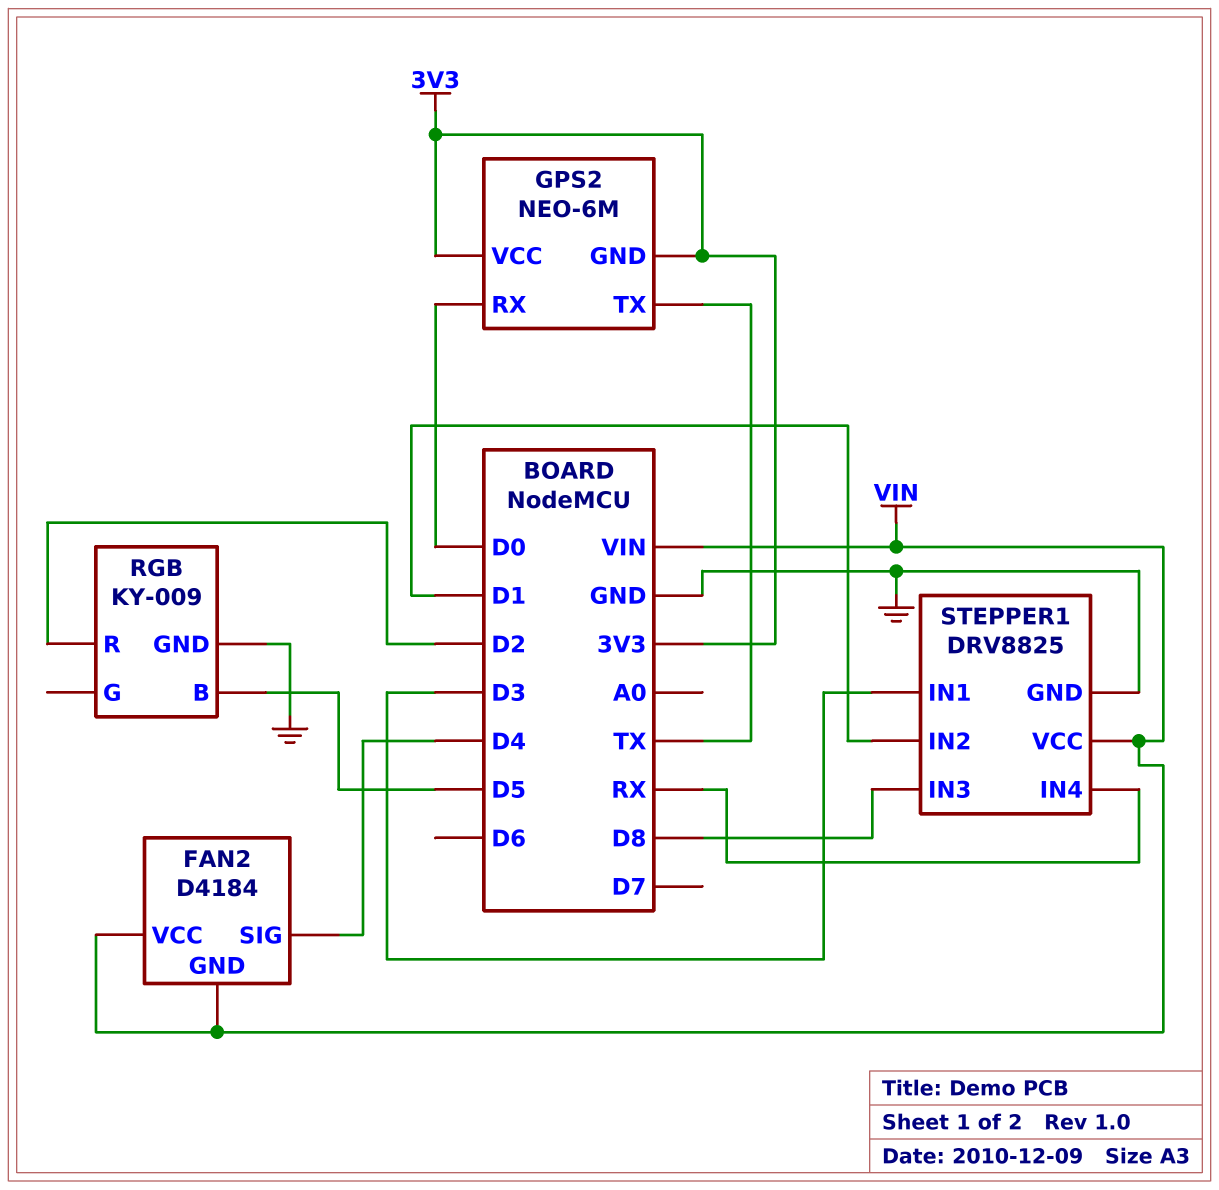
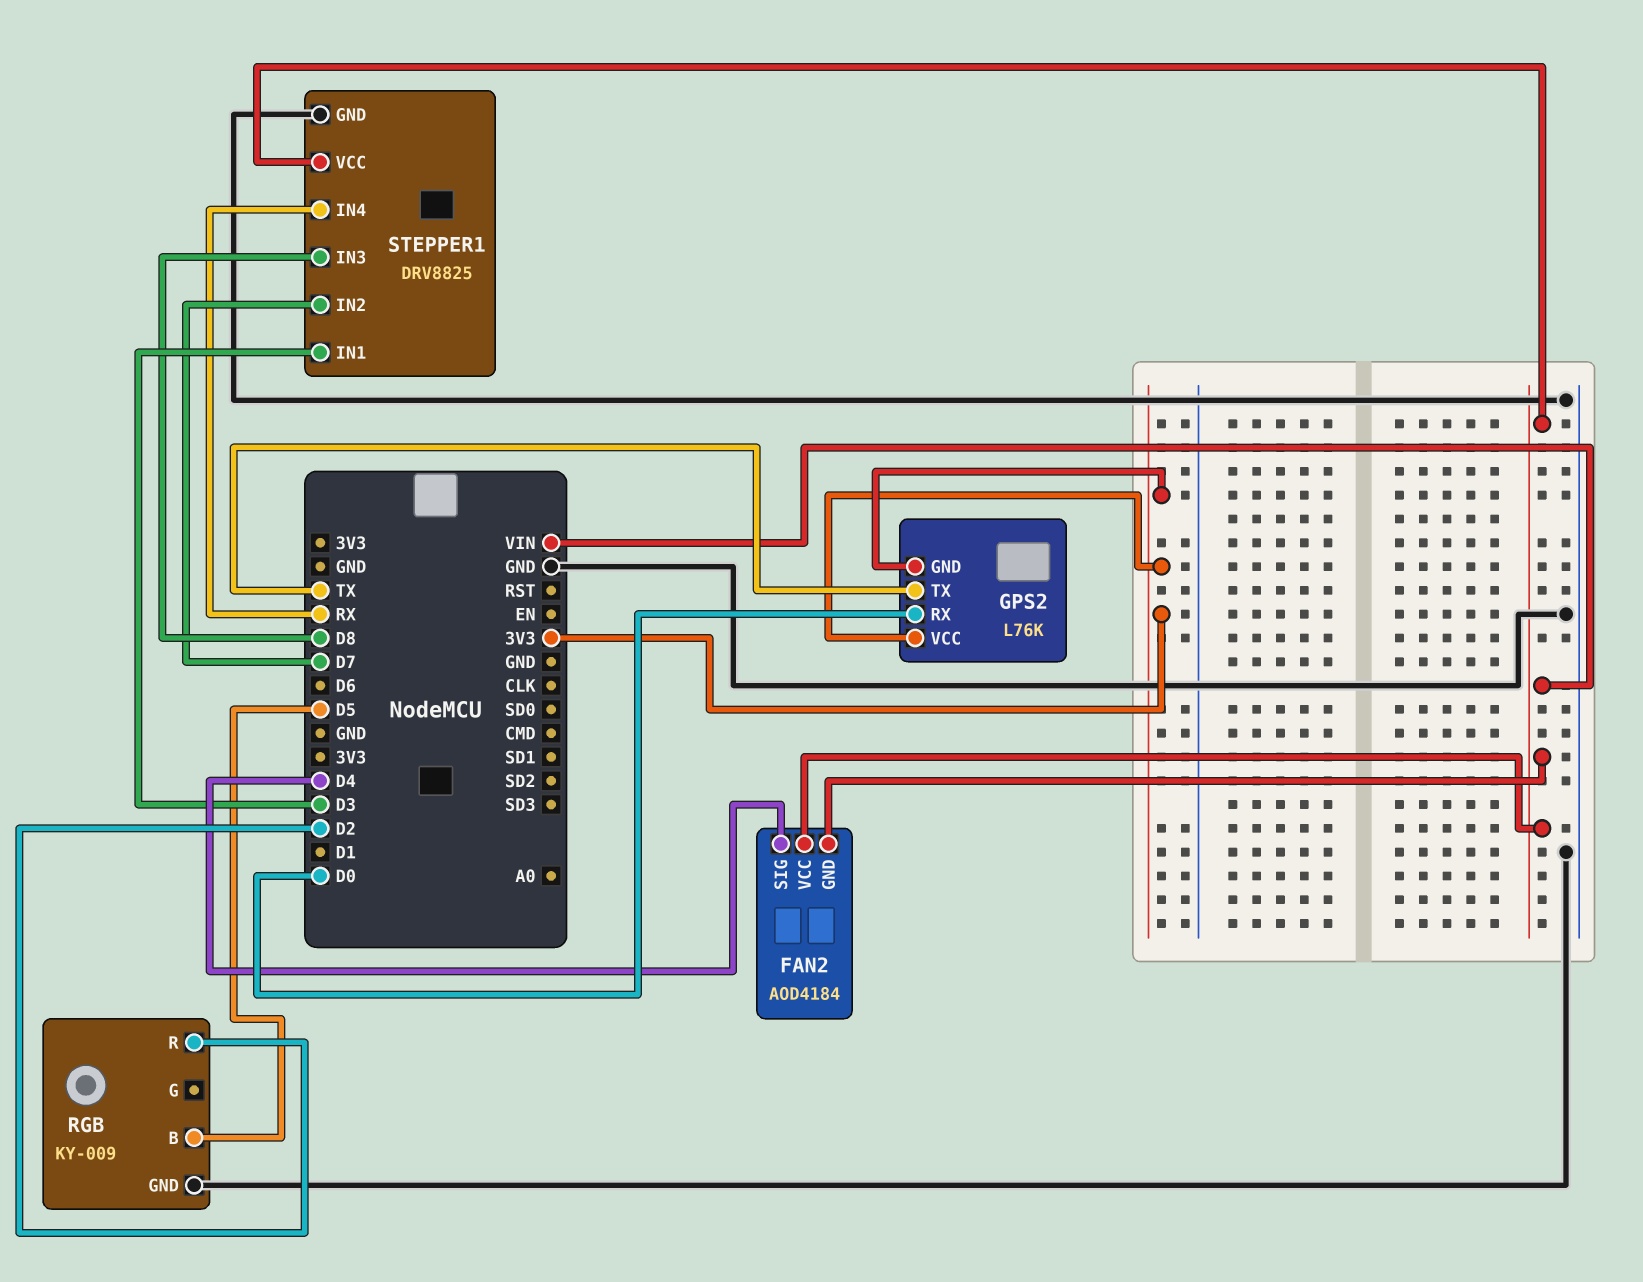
FAN2: D4184 -> AOD4184
GPS2: NEO-6M -> L76K
STEPPER1 pin IN2: D1 -> D7

